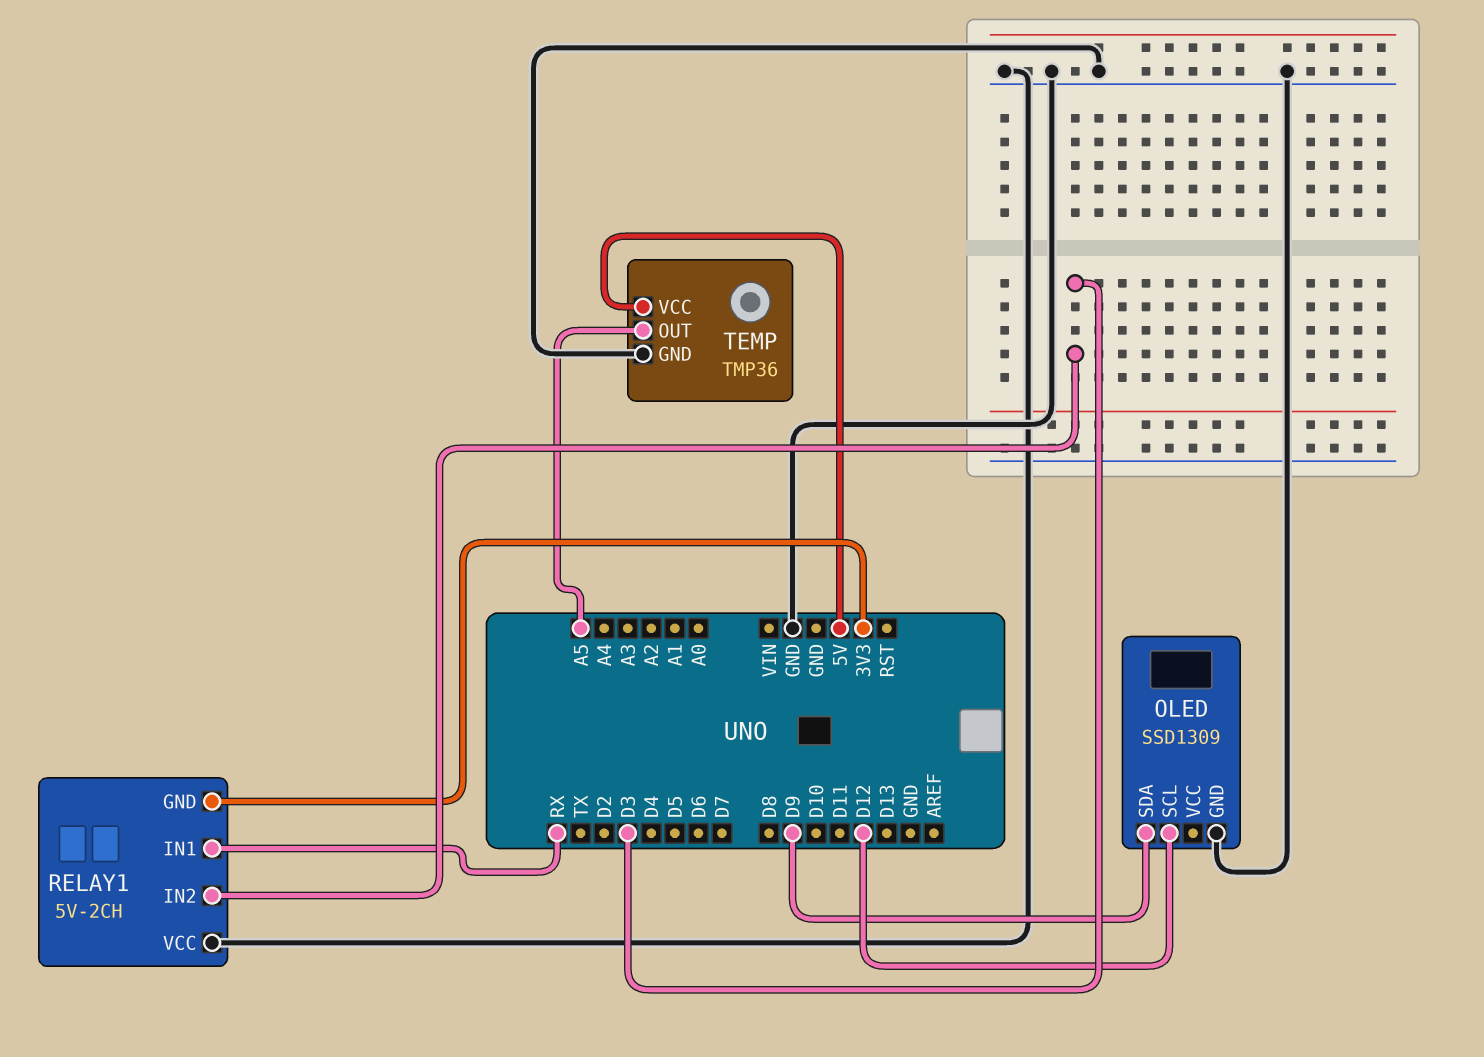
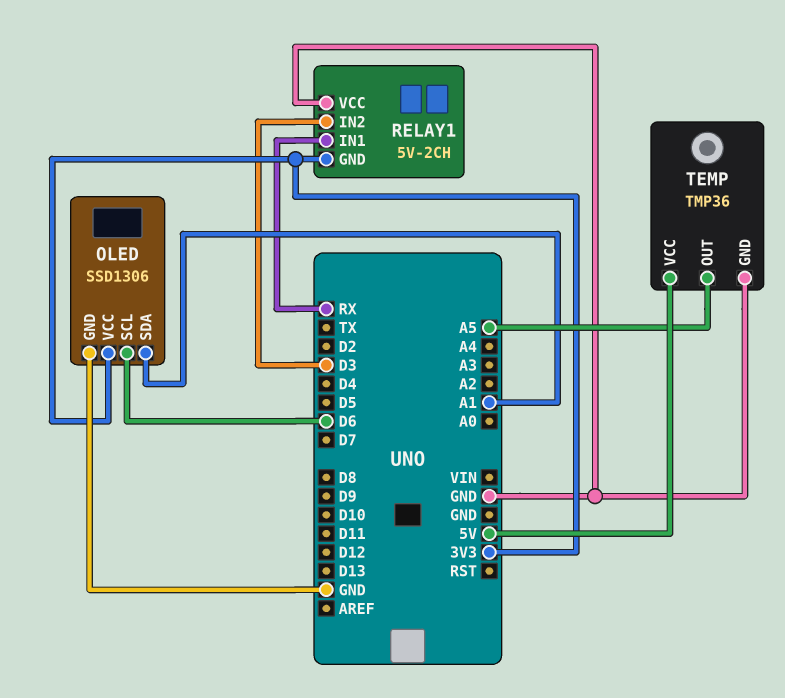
OLED: SSD1309 -> SSD1306
OLED pin SCL: D12 -> D6
OLED pin SDA: D9 -> A1
OLED pin VCC: none -> 3V3

